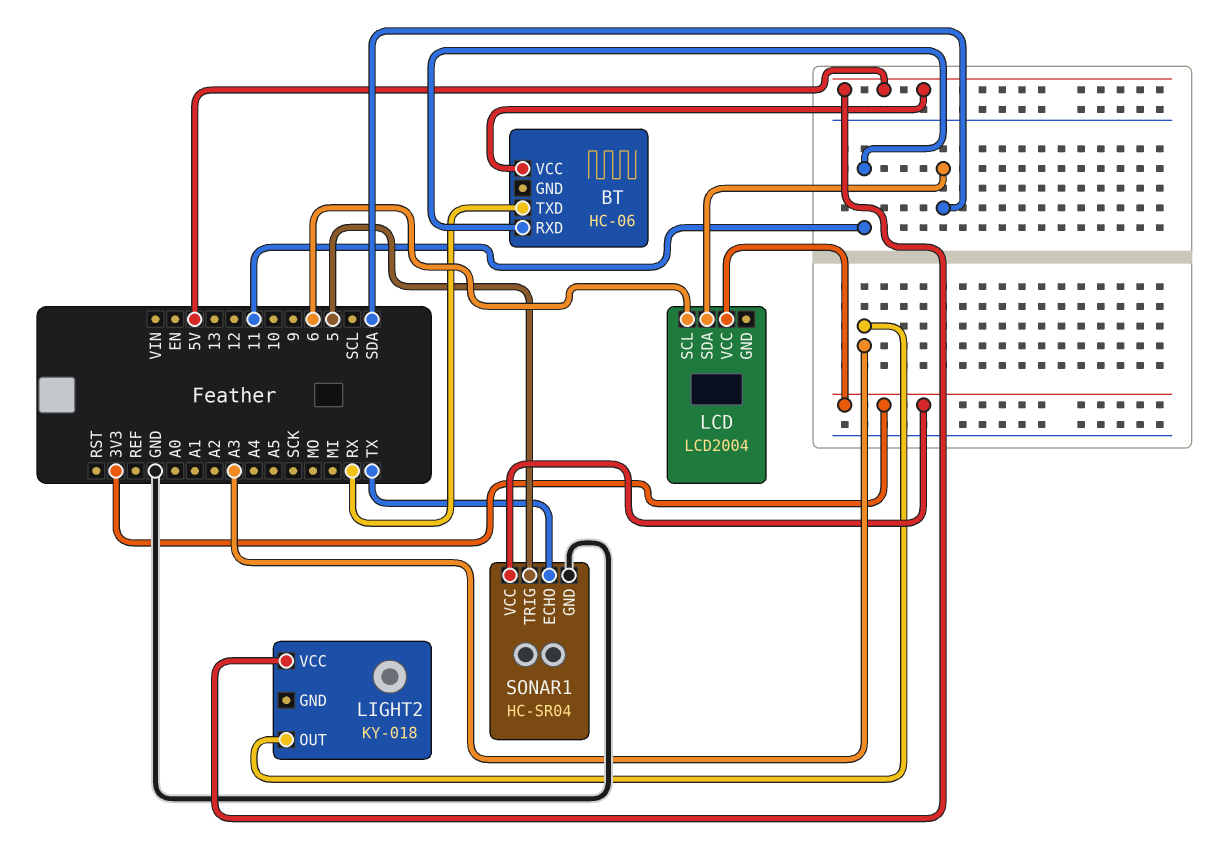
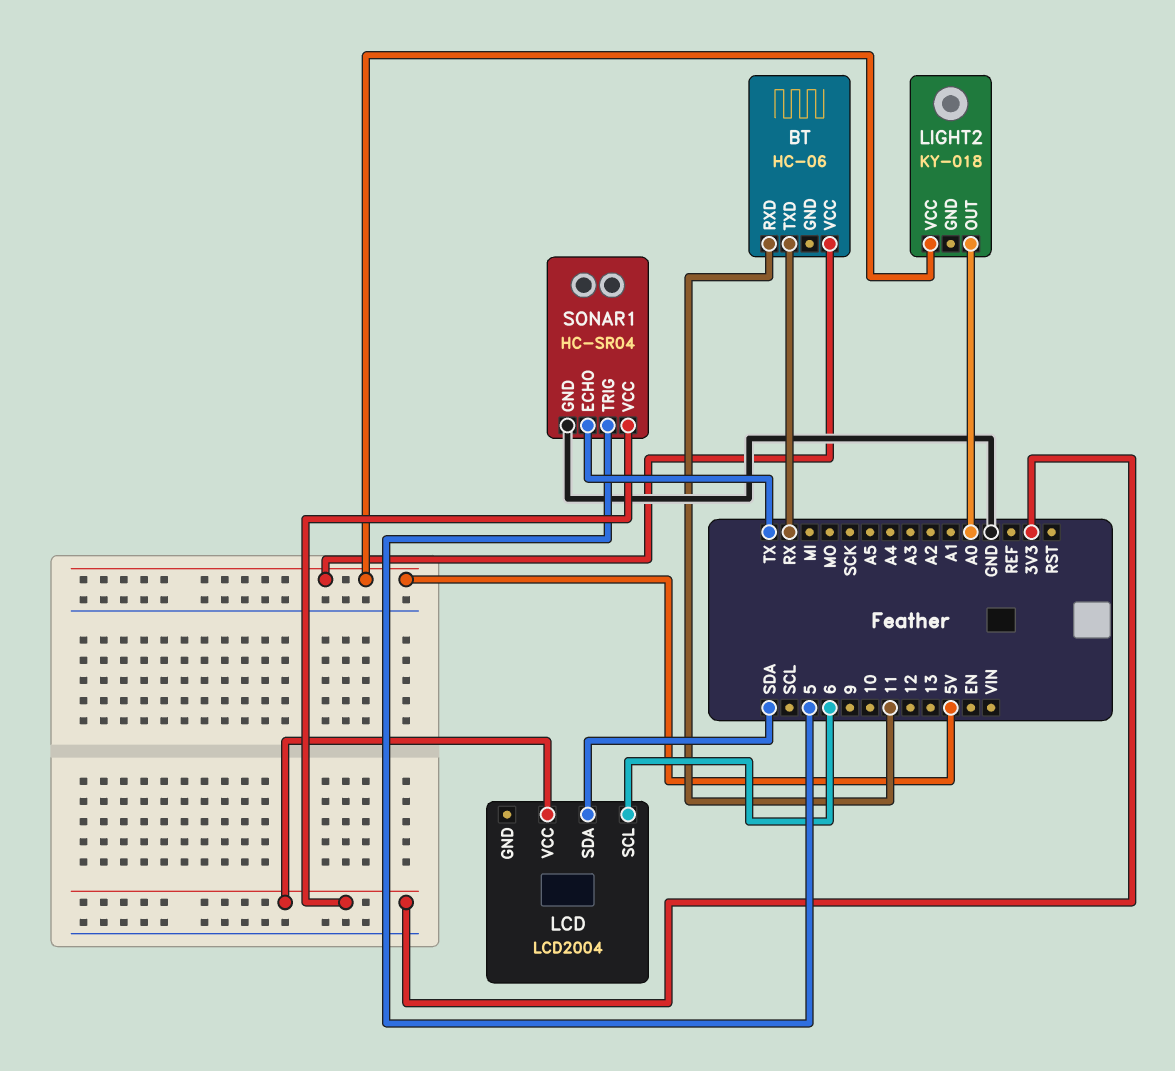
LIGHT2 pin OUT: A3 -> A0

